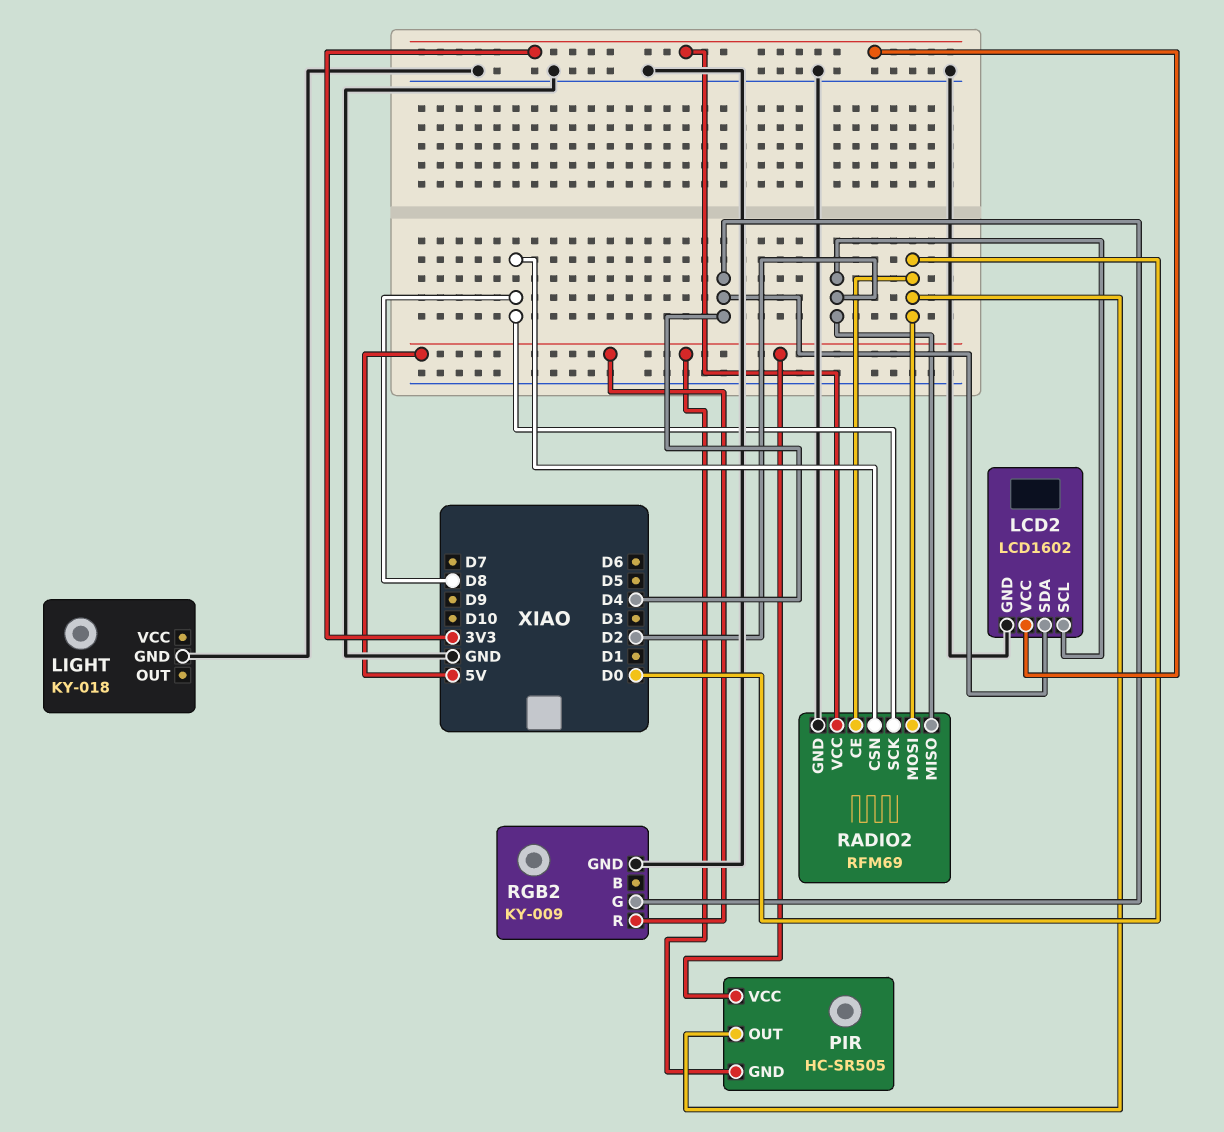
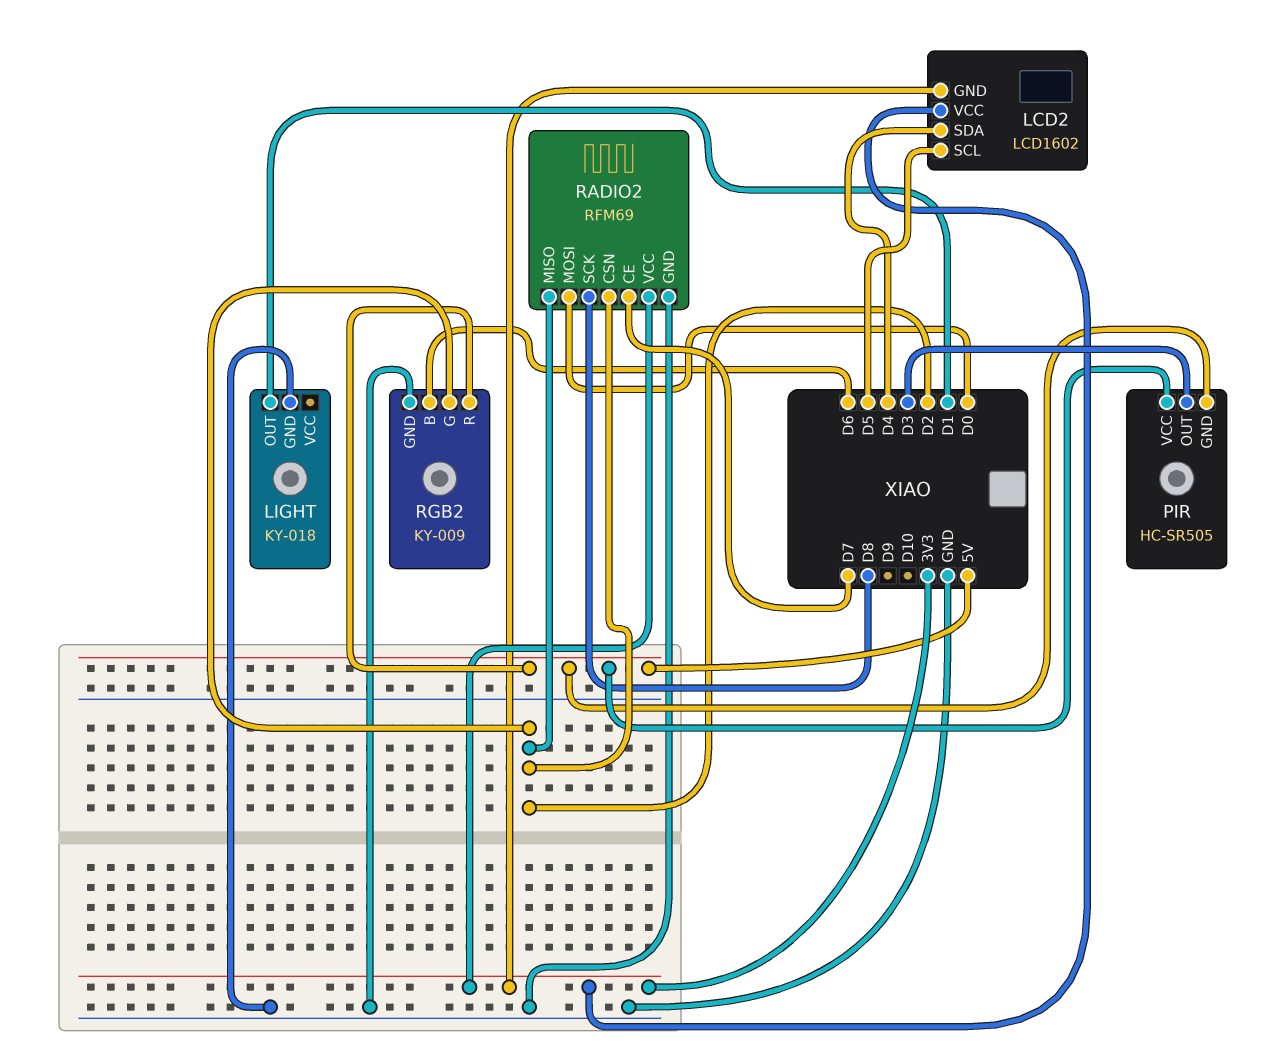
LCD2 pin GND: GND -> 3V3
LCD2 pin SCL: D2 -> D5
LIGHT pin OUT: none -> D1
PIR pin OUT: D0 -> D3
RADIO2 pin CE: D0 -> D7
RADIO2 pin CSN: D8 -> D2
RGB2 pin B: none -> D6
RGB2 pin G: D4 -> D2

